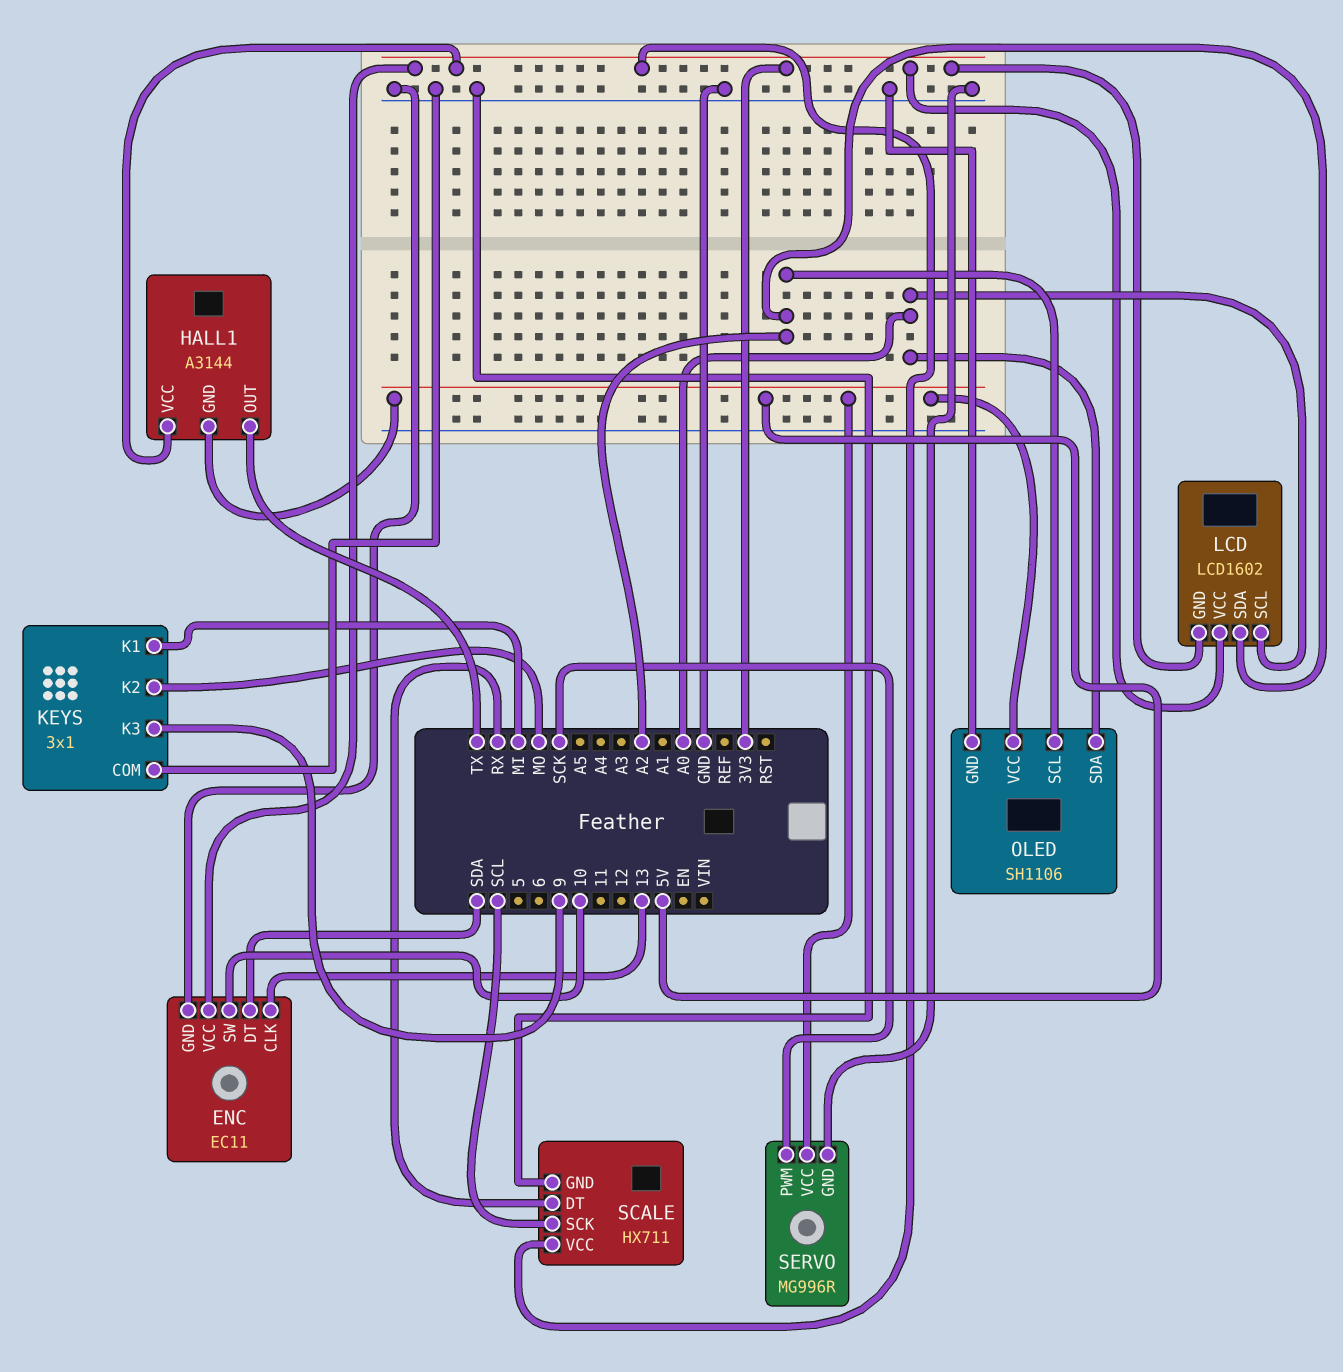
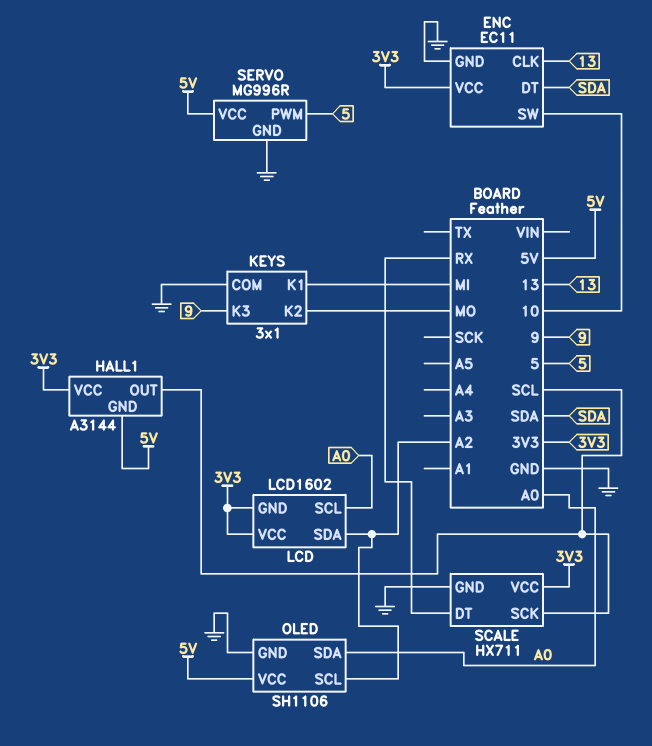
HALL1 pin OUT: TX -> SCL
SERVO pin PWM: SCK -> 5

